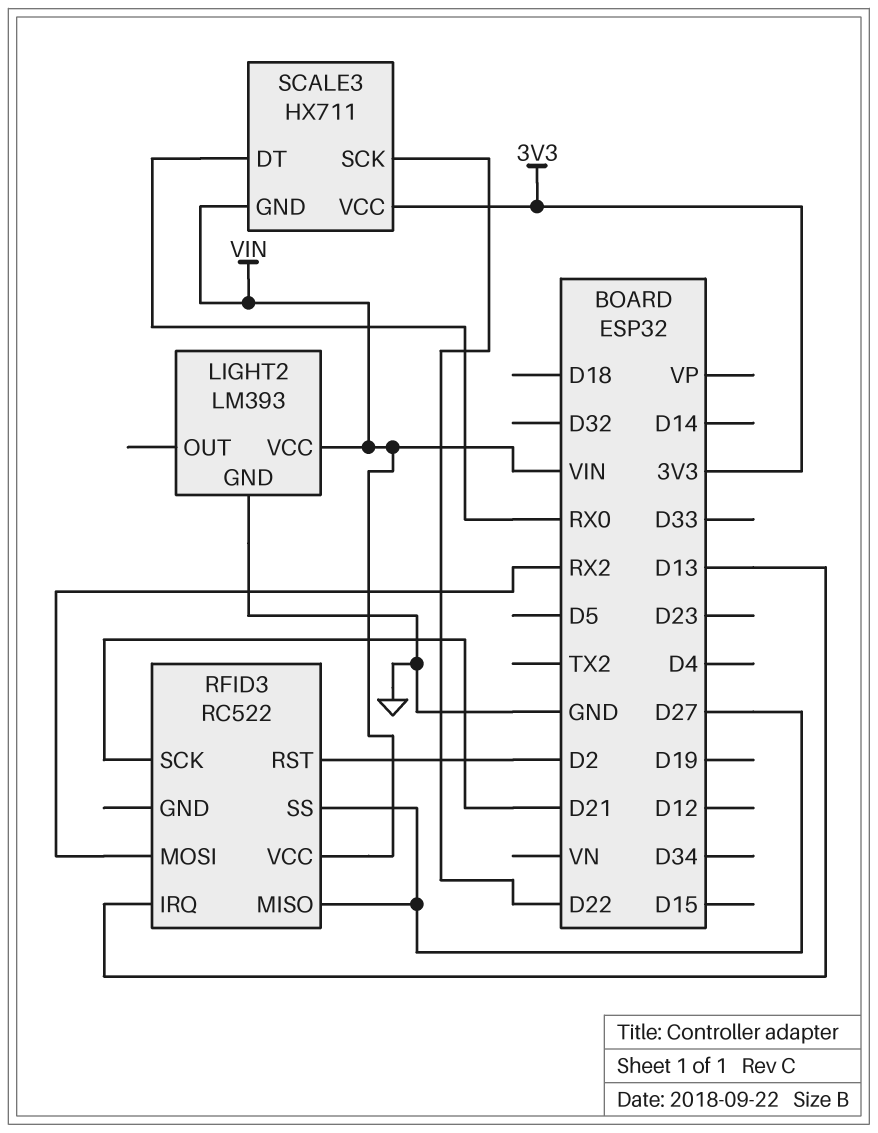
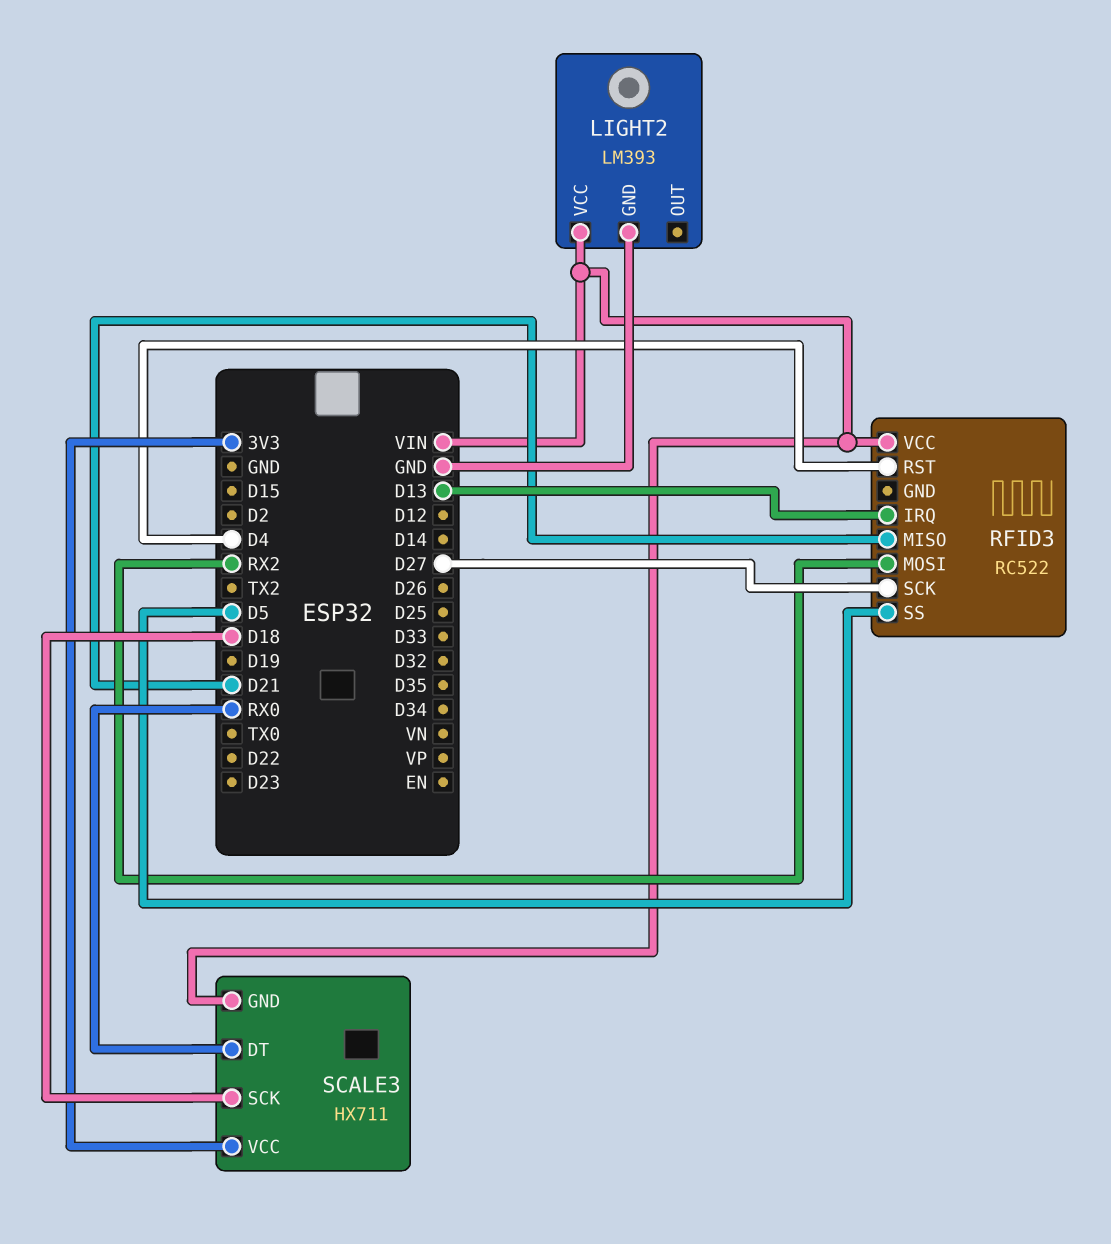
RFID3 pin MISO: D27 -> D21
RFID3 pin RST: D2 -> D4
RFID3 pin SCK: D21 -> D27
RFID3 pin SS: D27 -> D5
SCALE3 pin SCK: D22 -> D18

